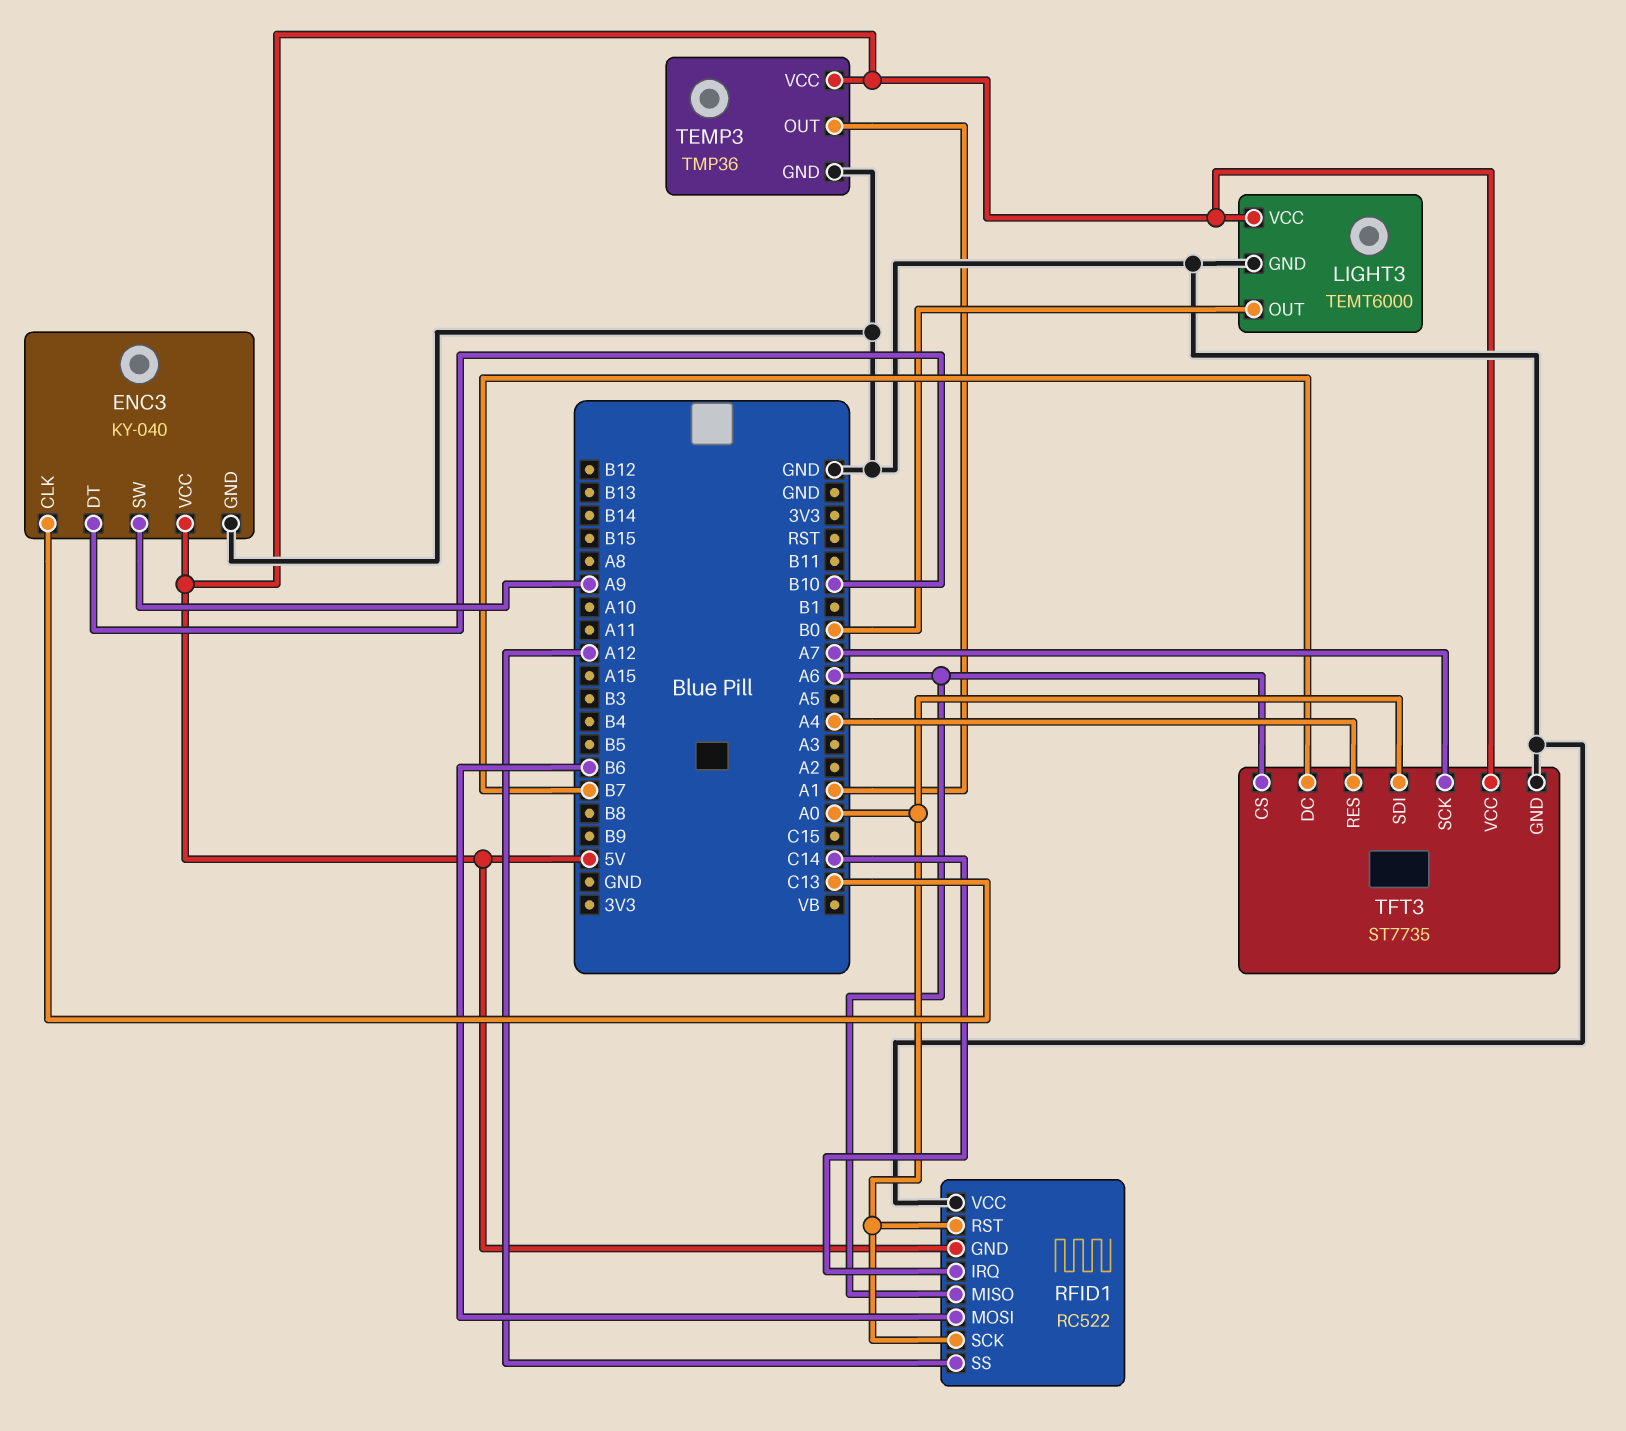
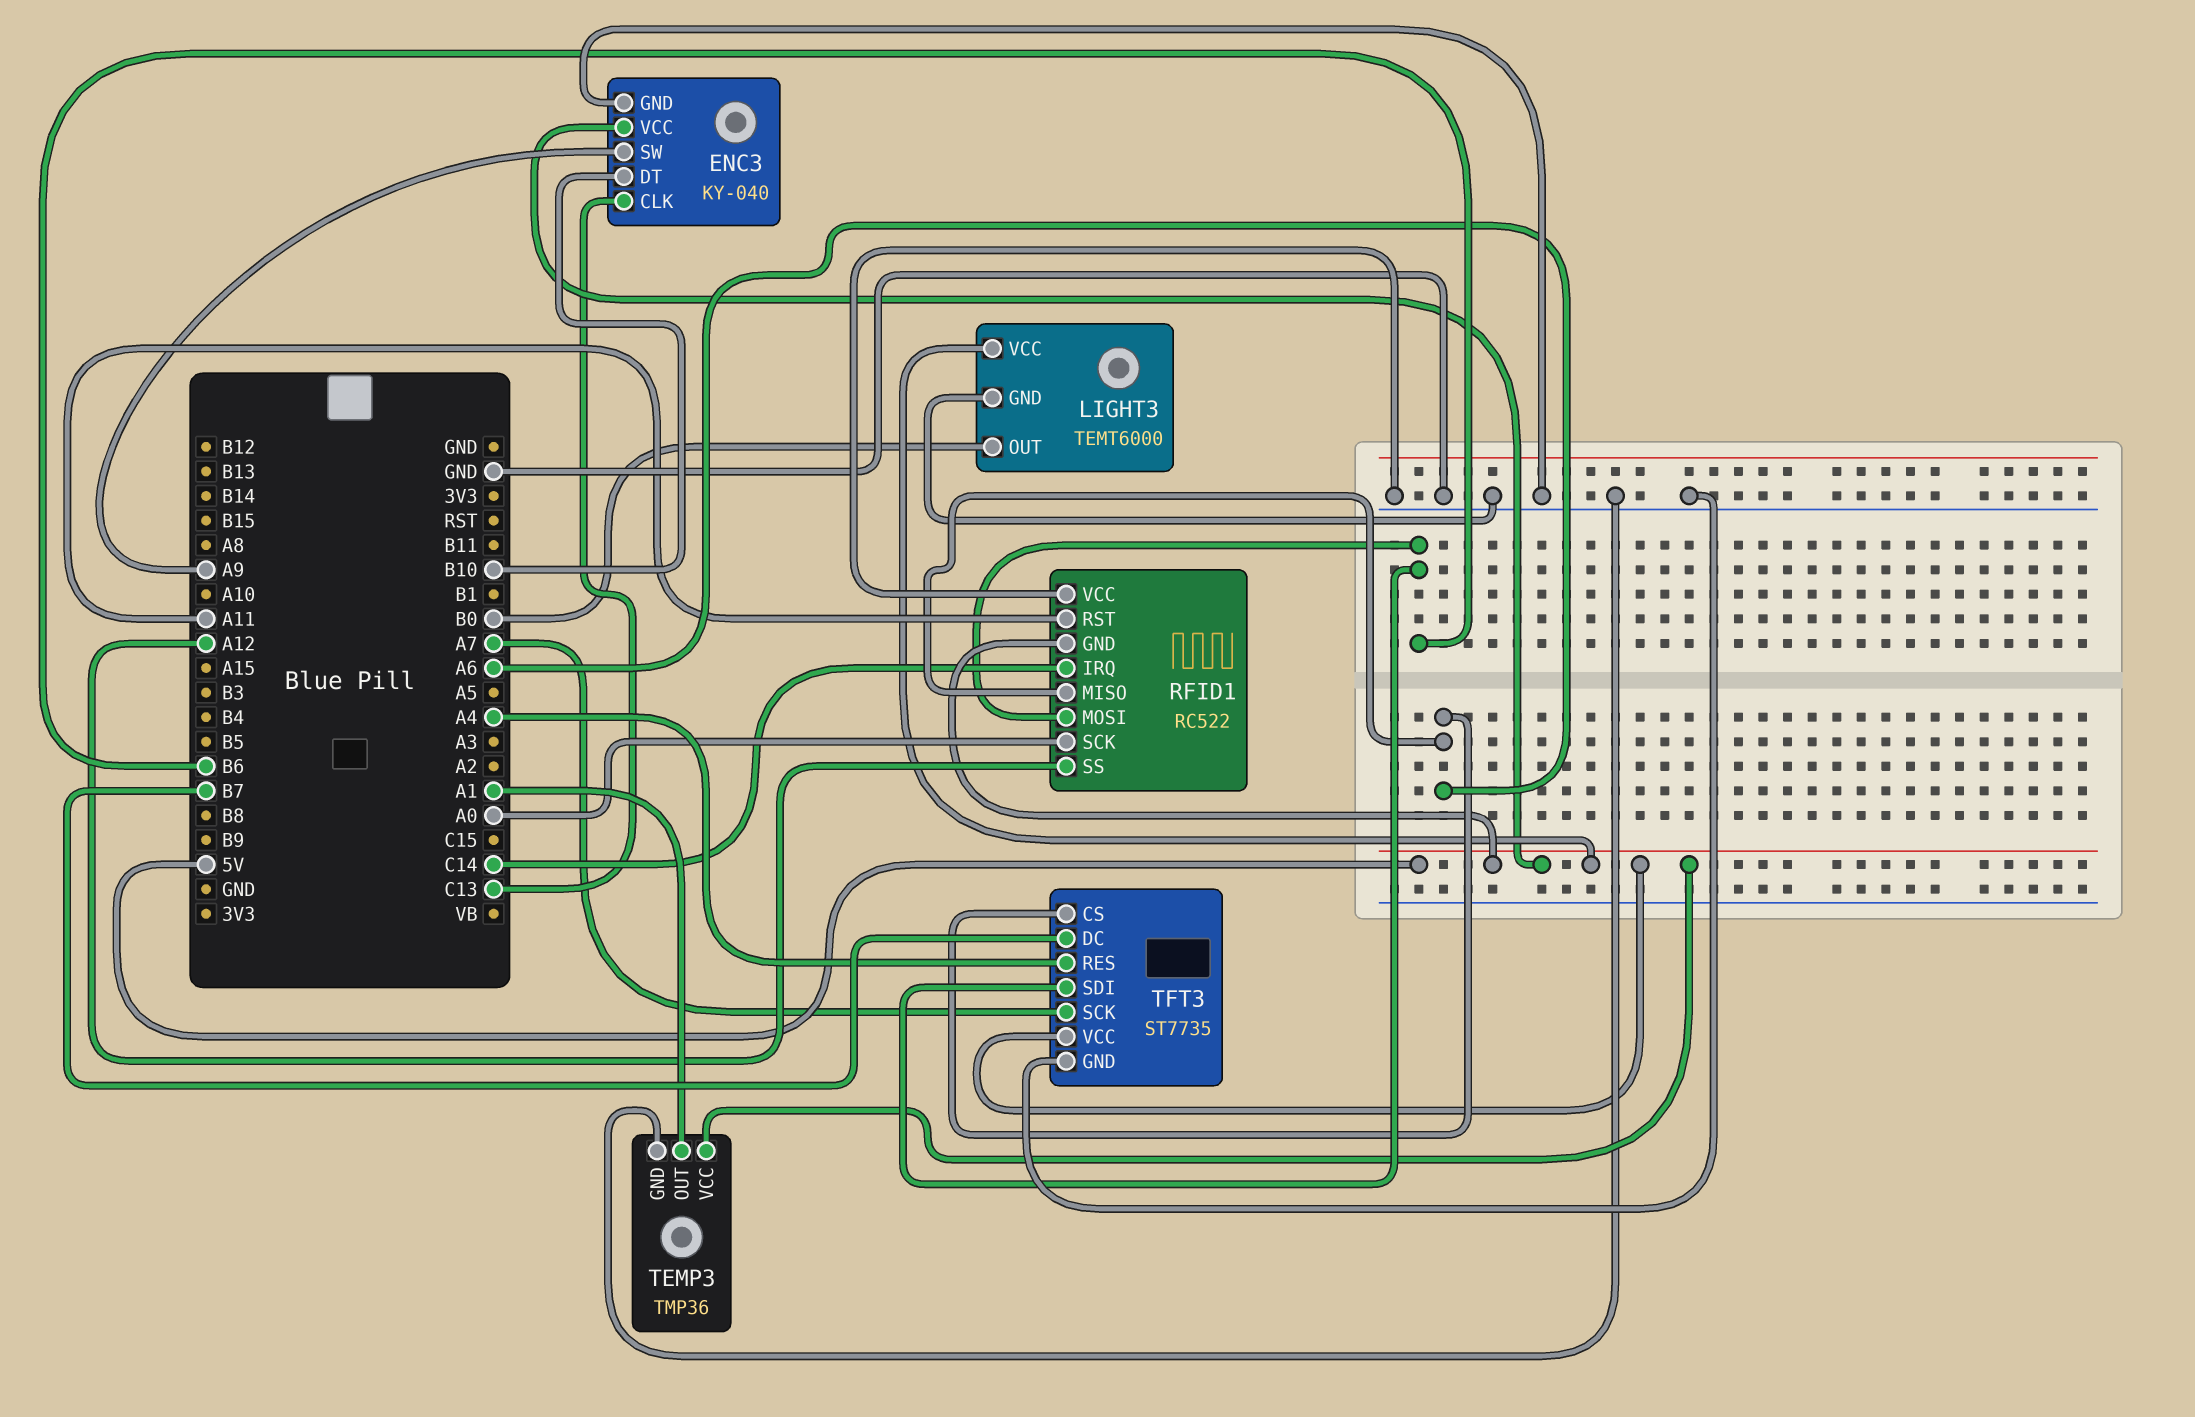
RFID1 pin RST: A0 -> A11
TFT3 pin SDI: A0 -> B6

